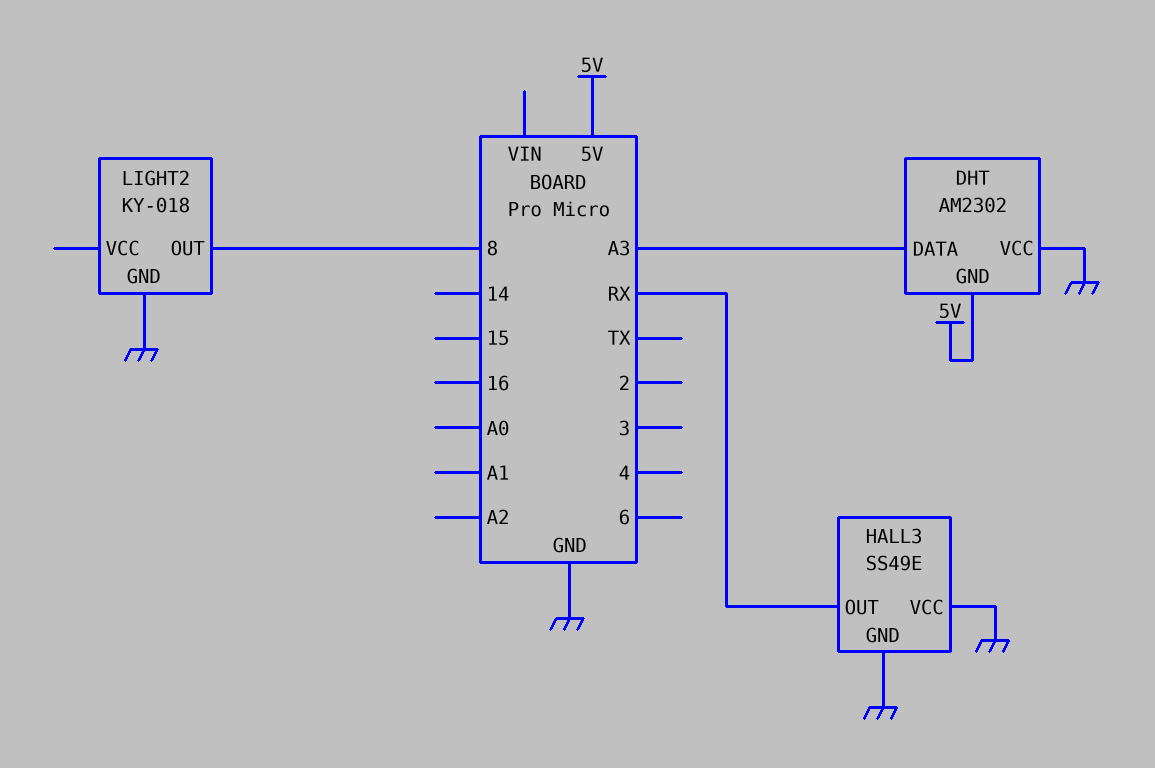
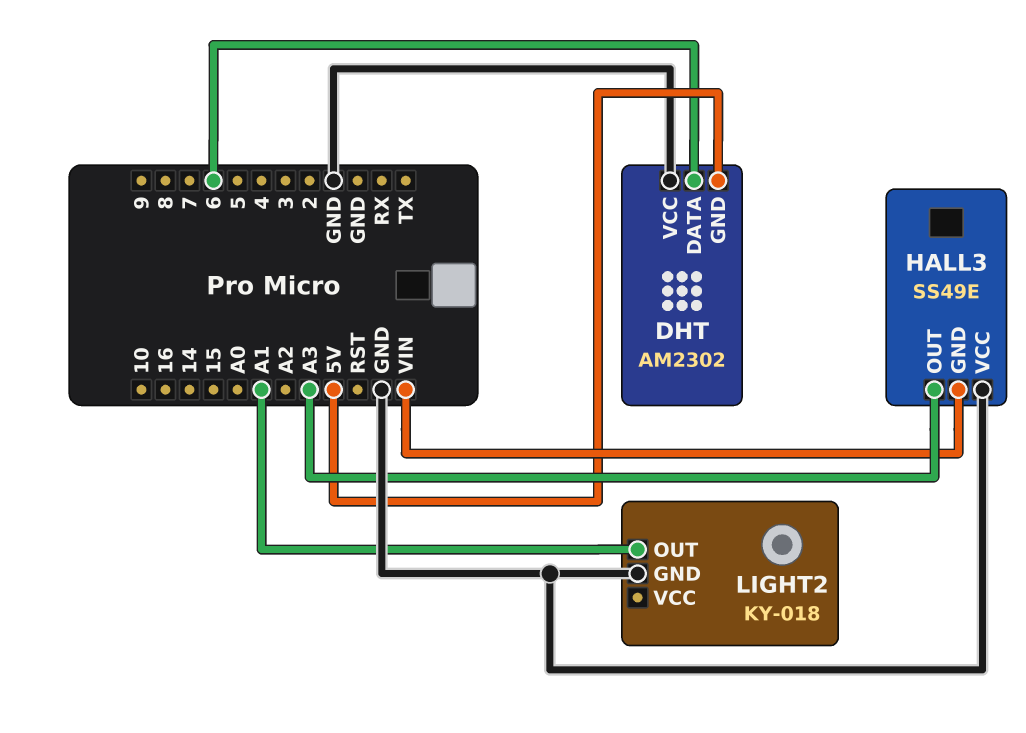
DHT pin DATA: A3 -> 6
HALL3 pin GND: GND -> VIN
HALL3 pin OUT: RX -> A3
LIGHT2 pin OUT: 8 -> A1

